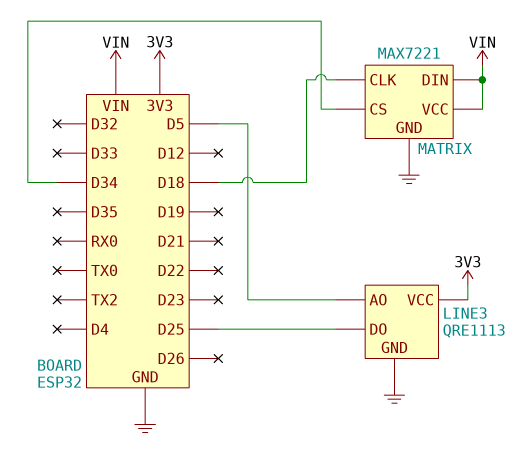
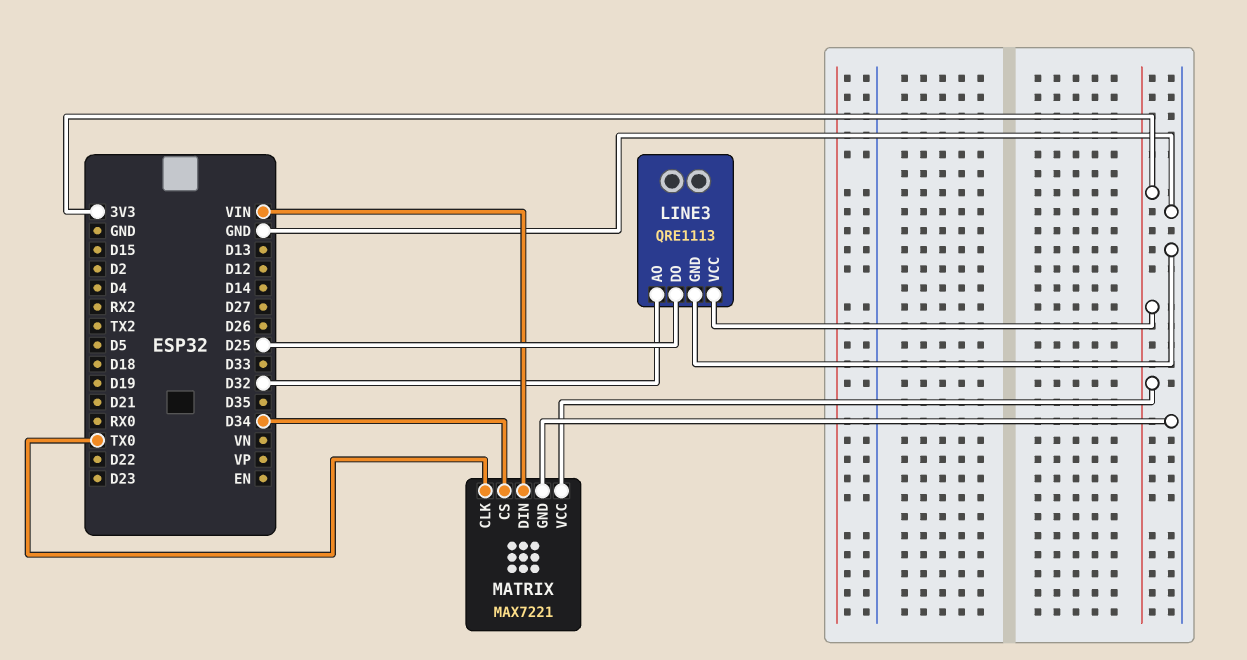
LINE3 pin AO: D5 -> D32
MATRIX pin CLK: D18 -> TX0
MATRIX pin VCC: VIN -> 3V3

